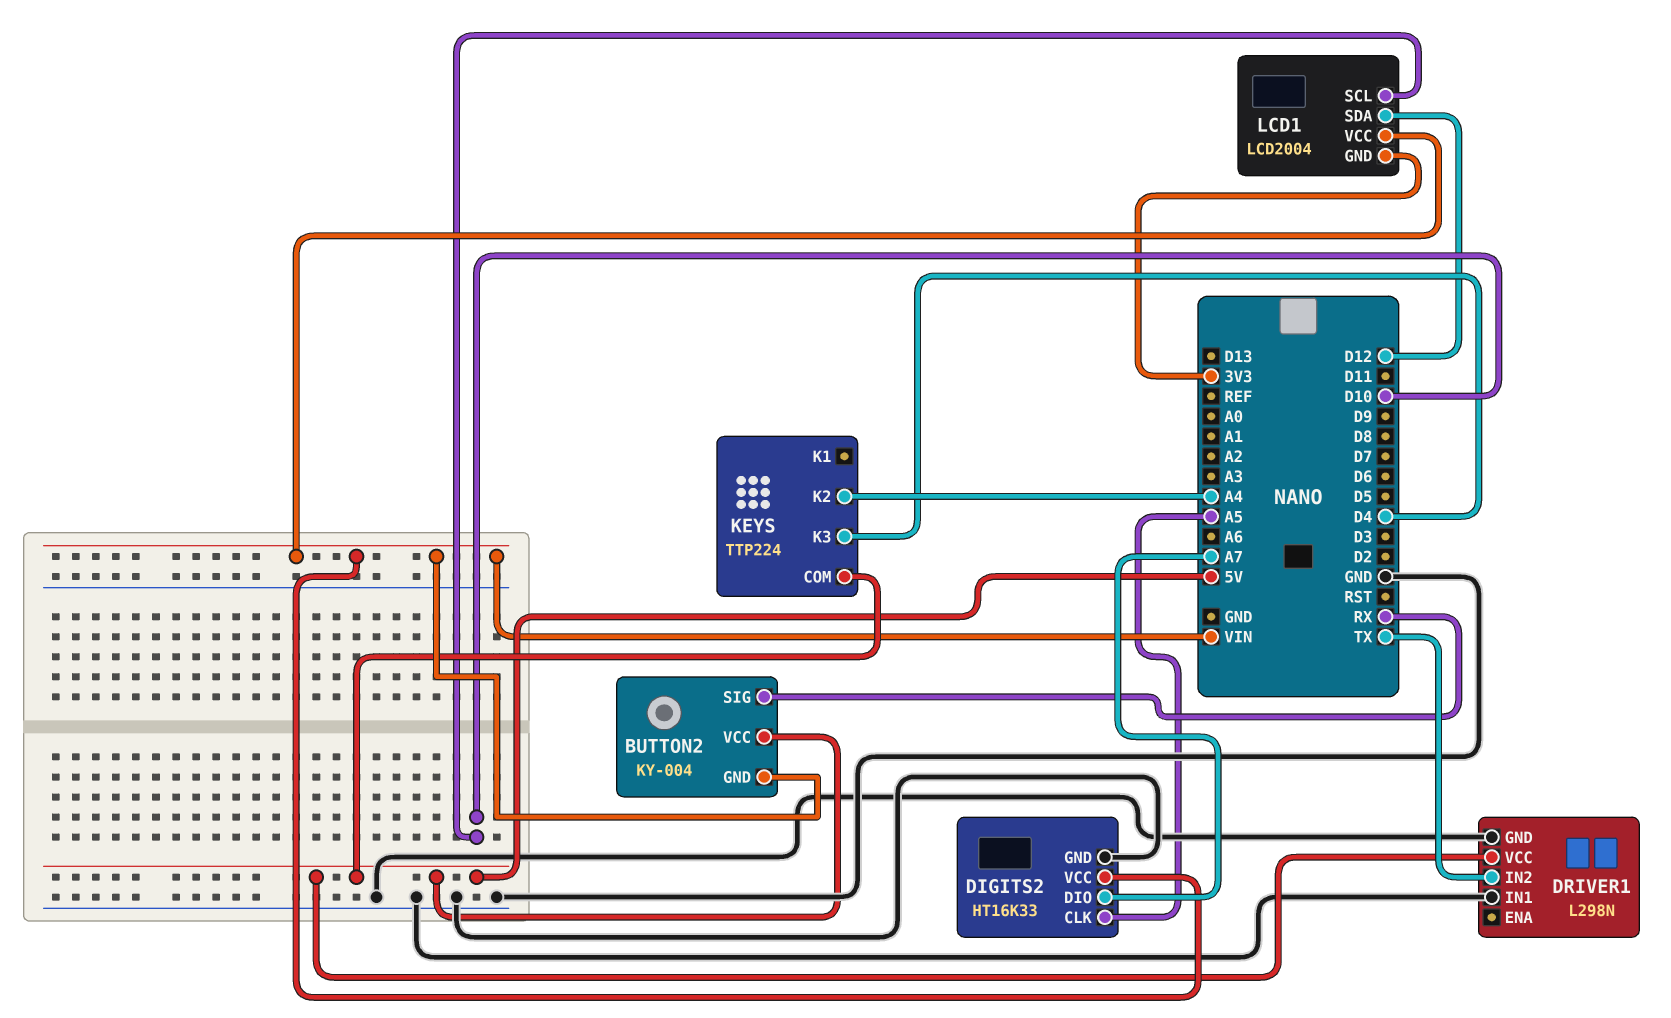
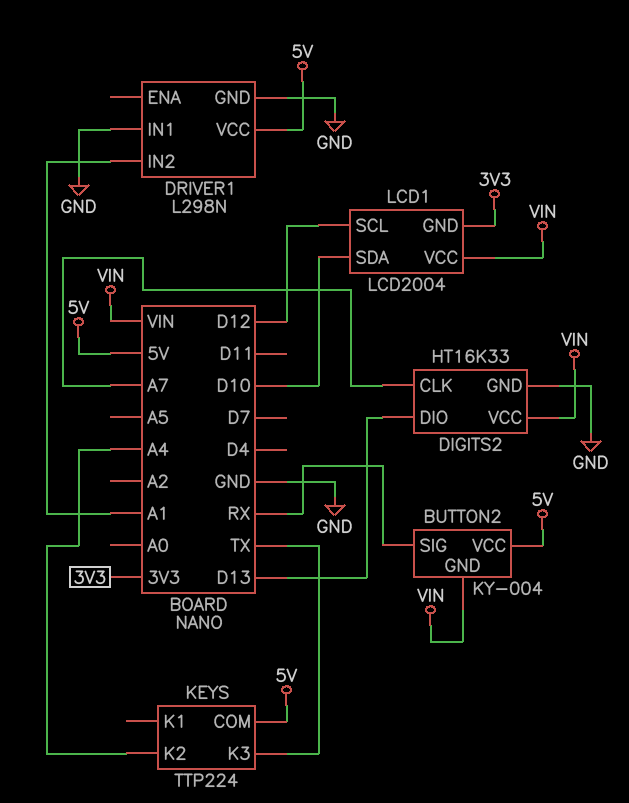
DIGITS2 pin CLK: A5 -> A7
DIGITS2 pin DIO: A7 -> D13
DRIVER1 pin IN2: TX -> A1
KEYS pin K3: D4 -> TX
LCD1 pin SCL: D10 -> D12
LCD1 pin SDA: D12 -> D10

